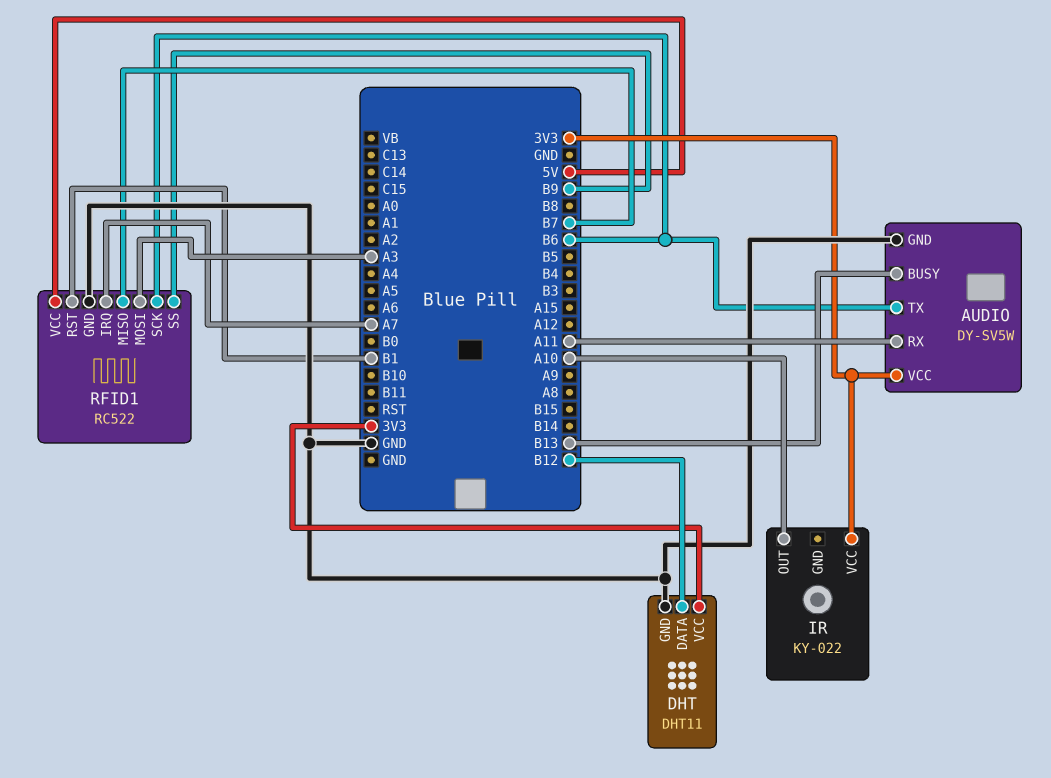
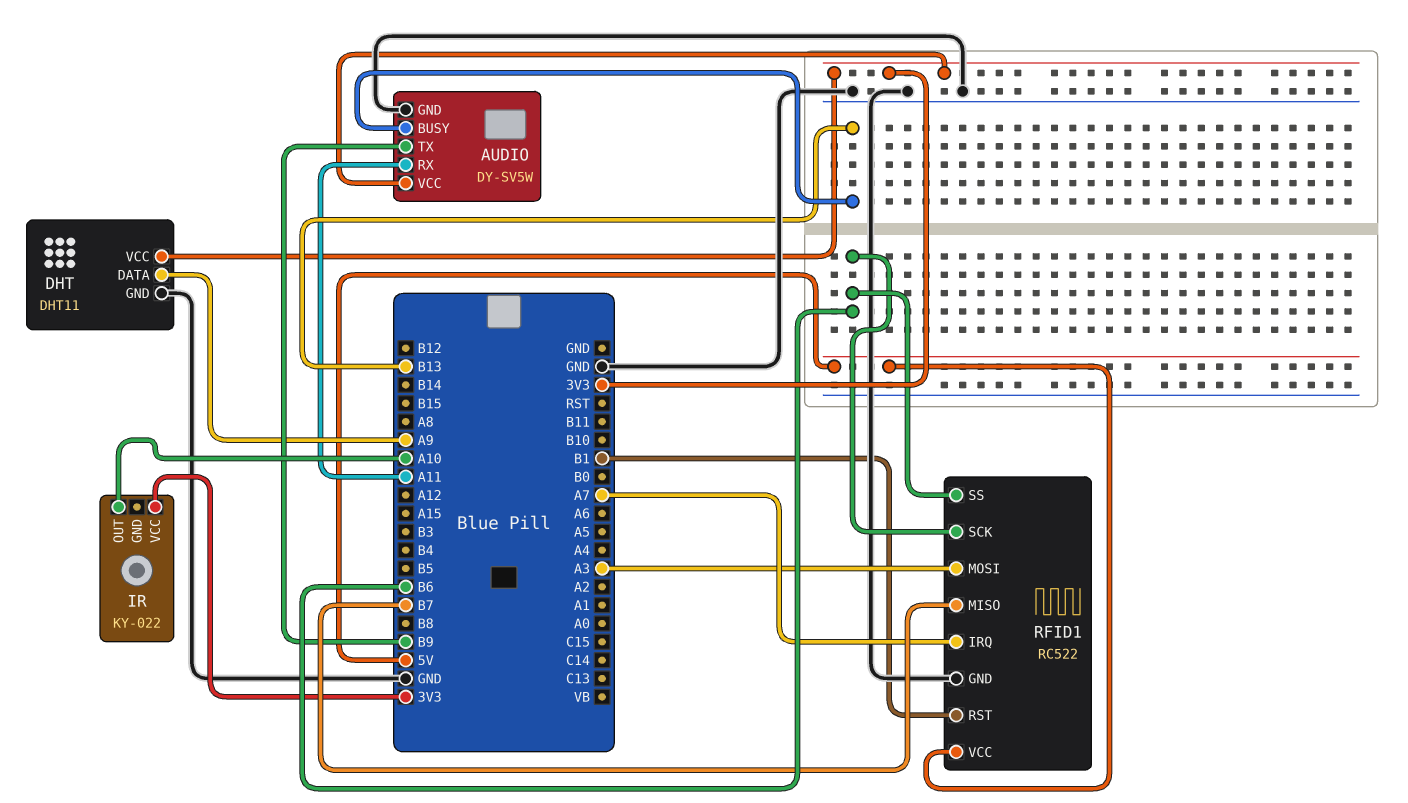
AUDIO pin TX: B6 -> B9
DHT pin DATA: B12 -> A9
RFID1 pin SS: B9 -> B6

